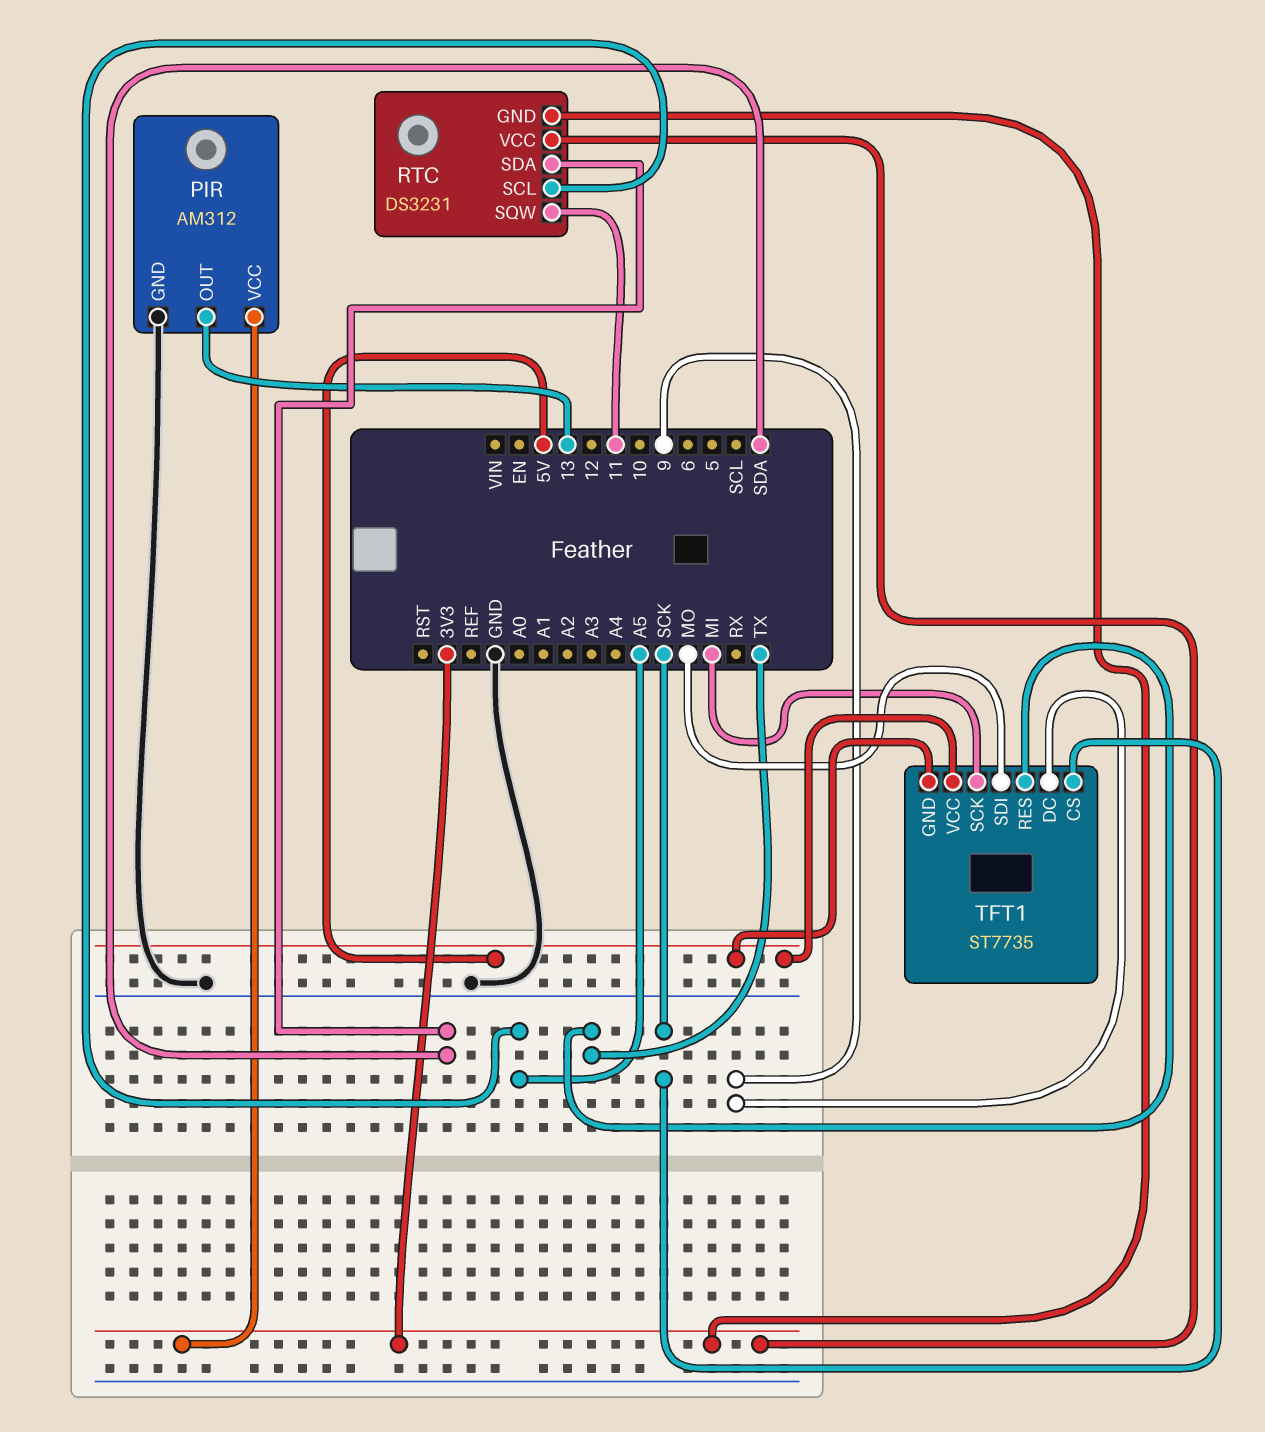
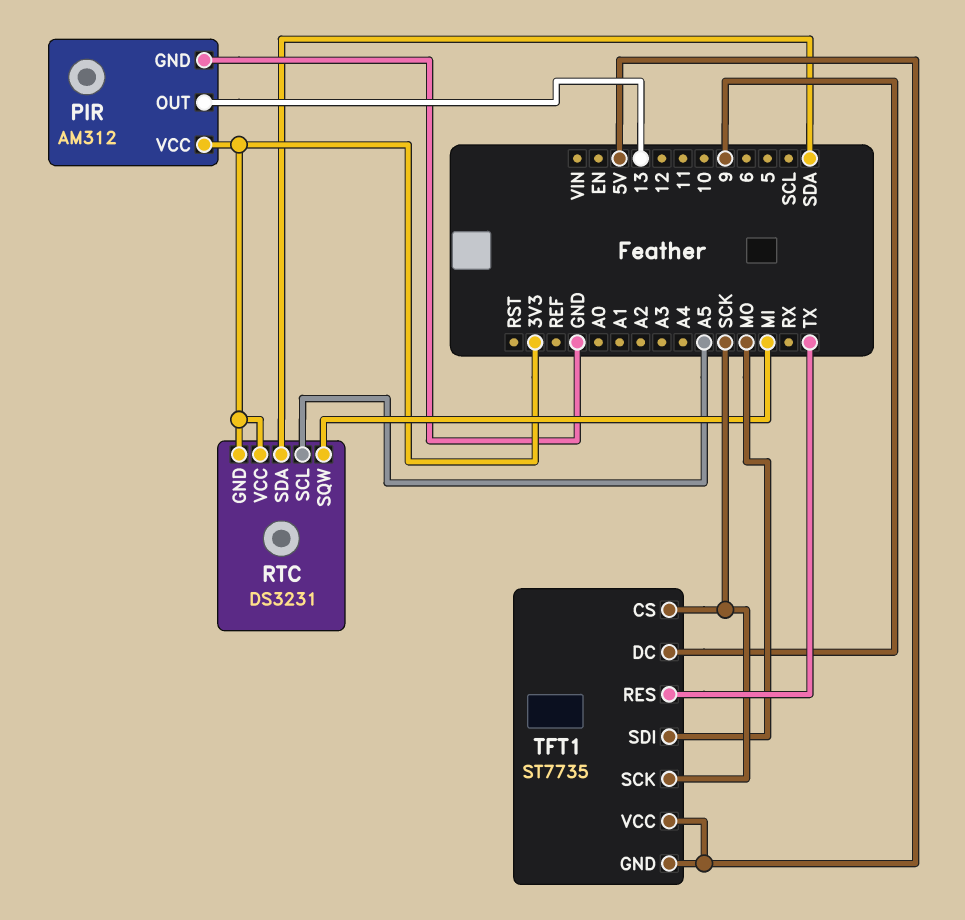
RTC pin SQW: 11 -> MI
TFT1 pin SCK: MI -> SCK

